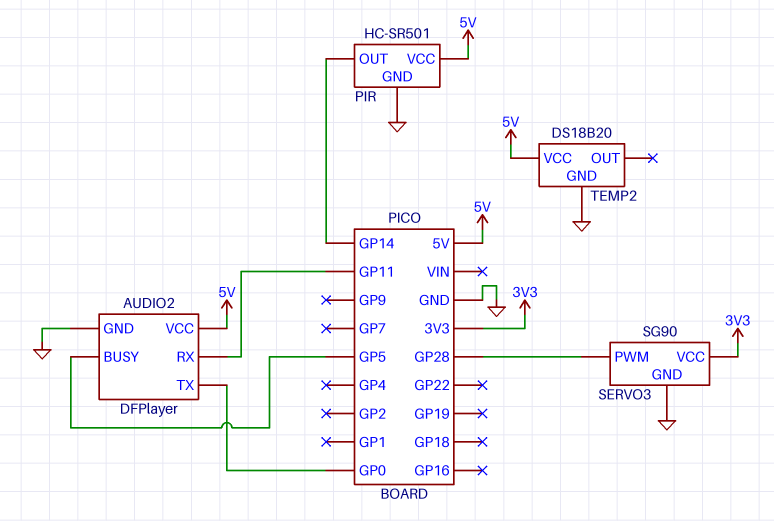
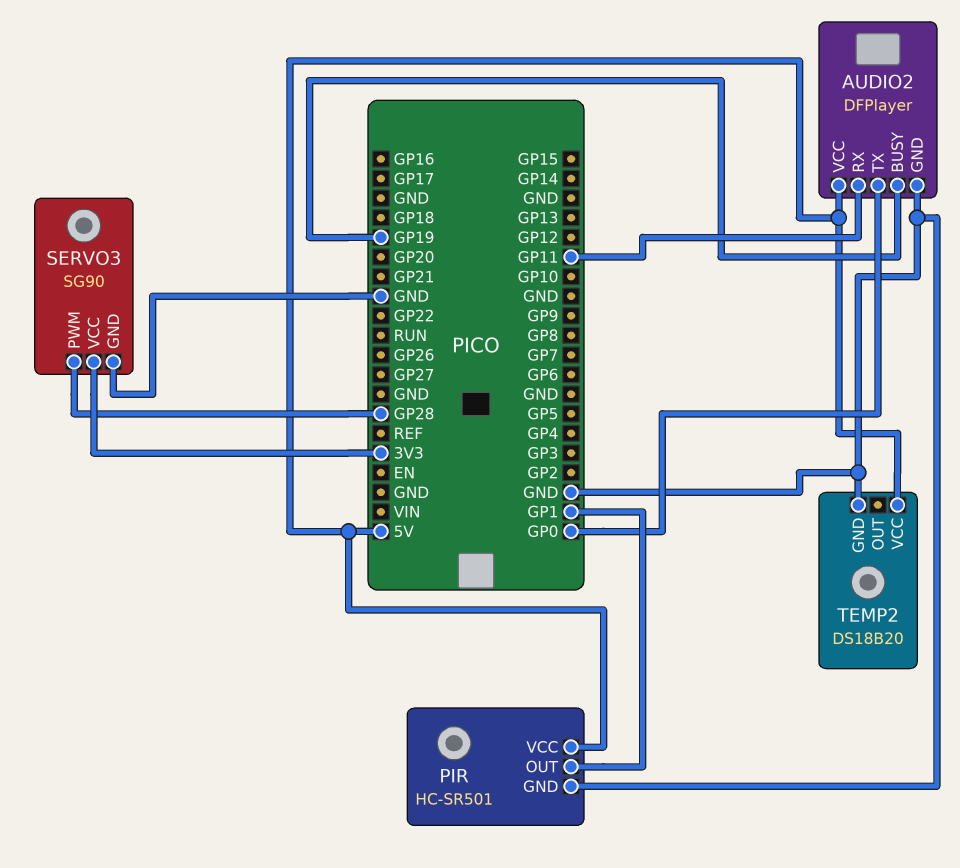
AUDIO2 pin BUSY: GP5 -> GP19
PIR pin OUT: GP14 -> GP1

